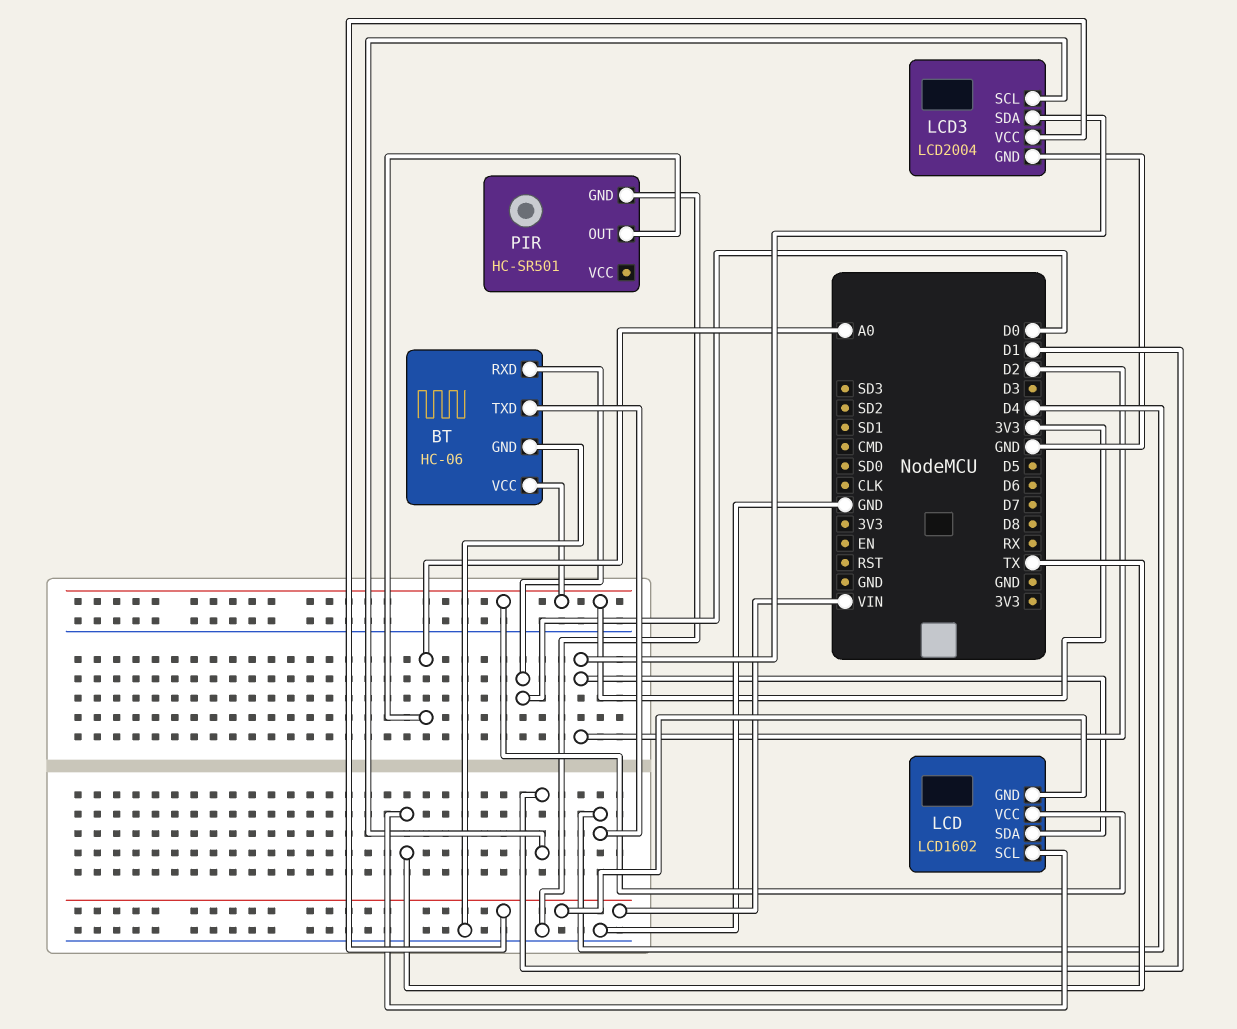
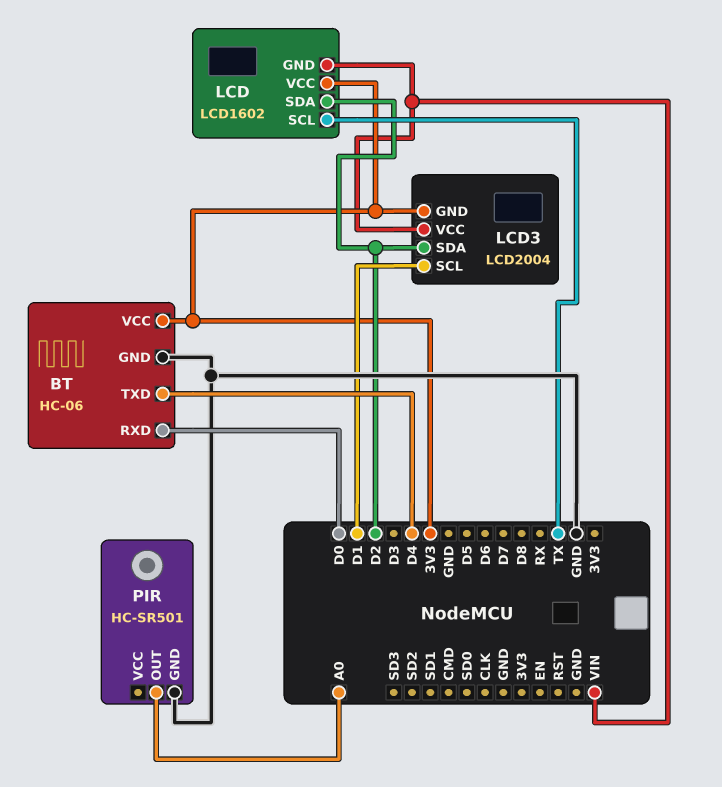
LCD3 pin GND: GND -> 3V3

